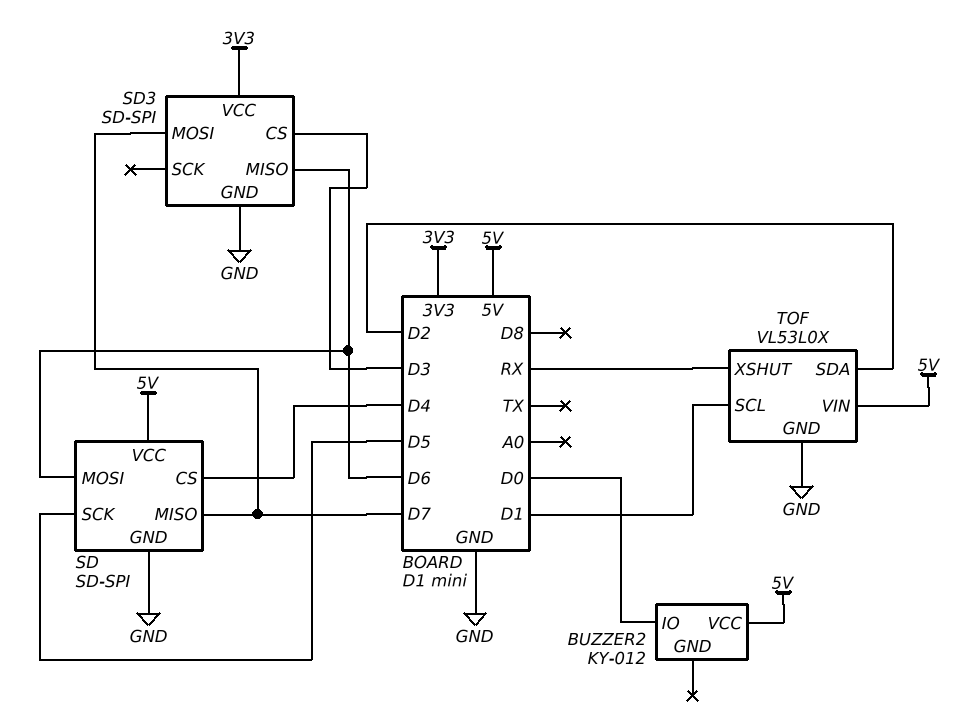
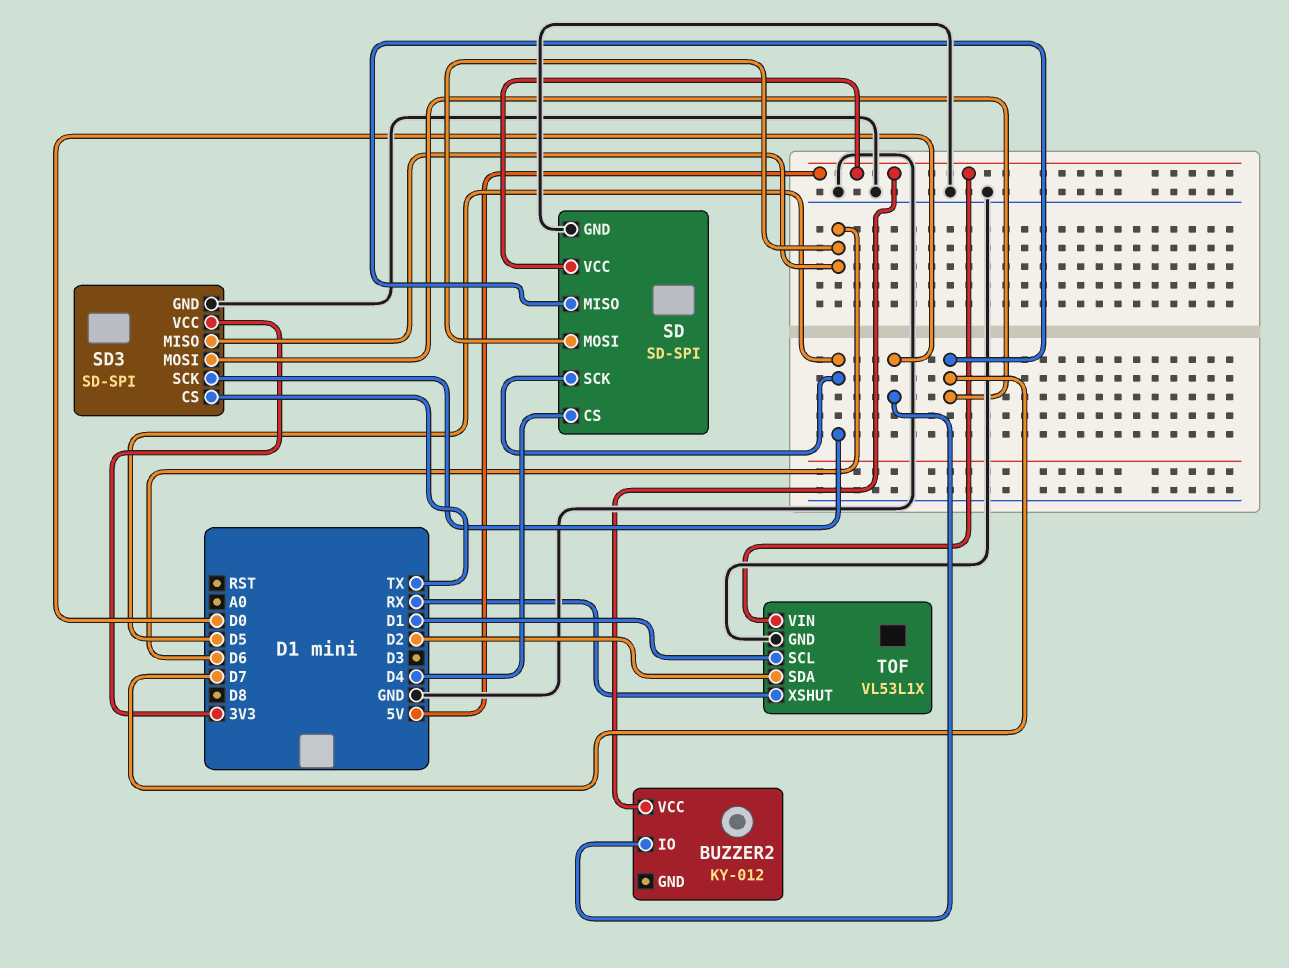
SD3 pin CS: D3 -> TX
SD3 pin SCK: none -> D5
TOF: VL53L0X -> VL53L1X

